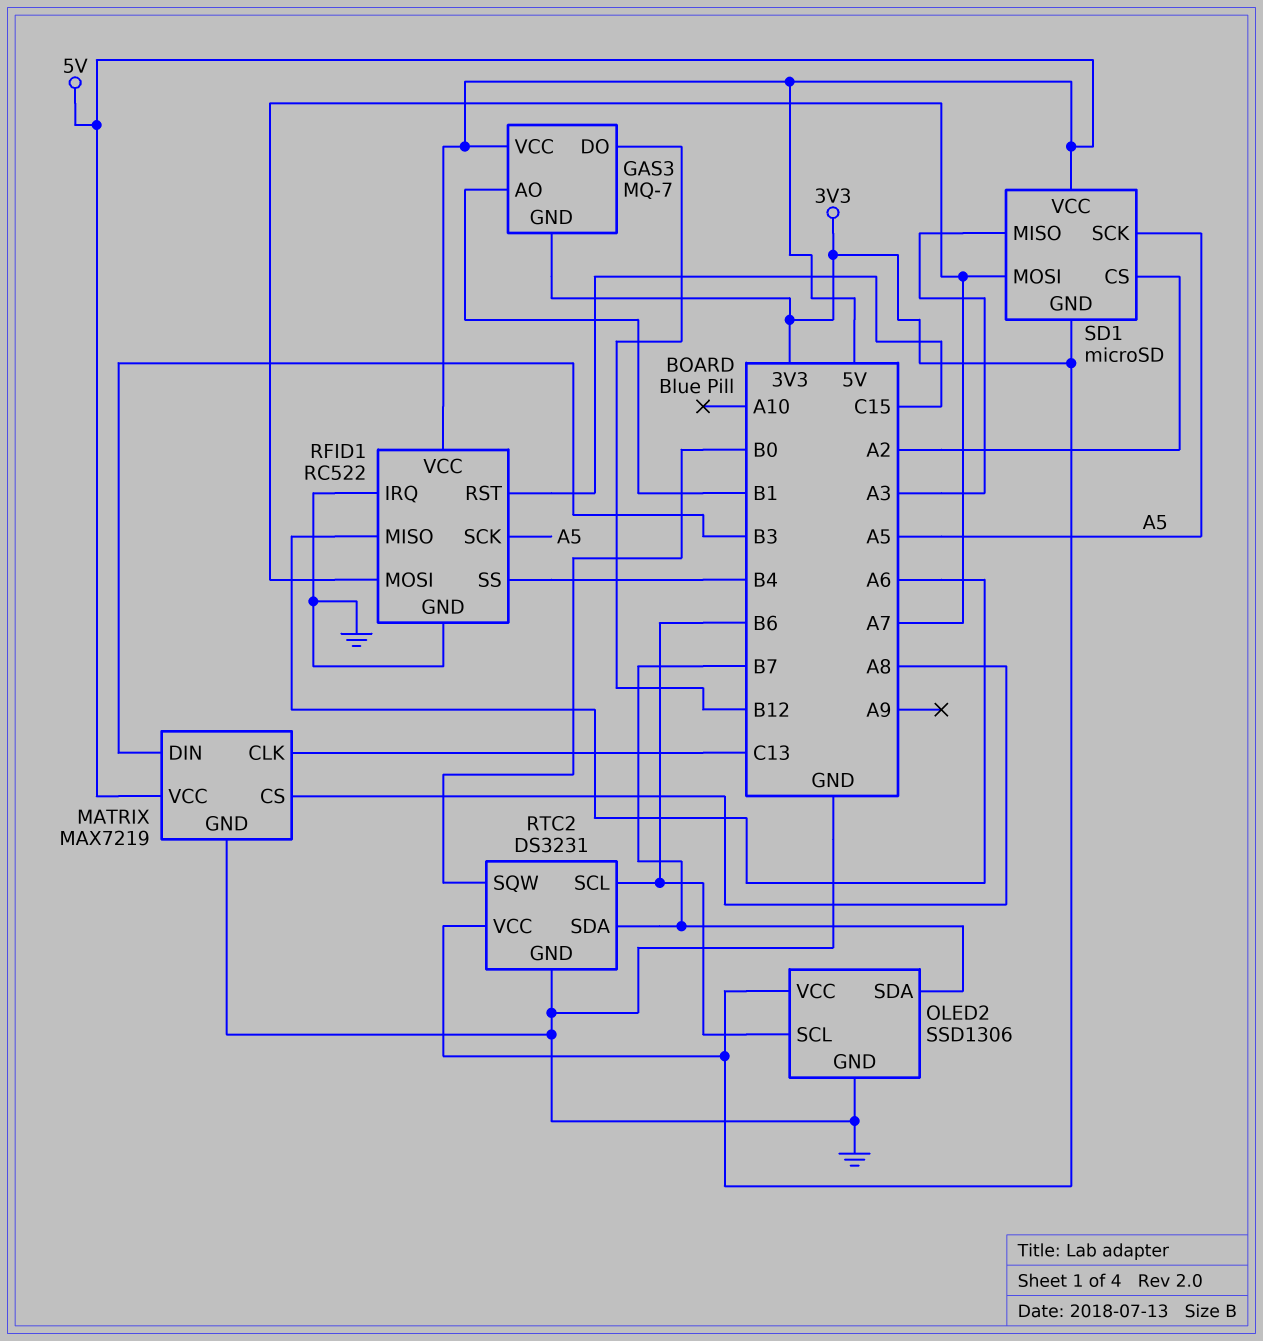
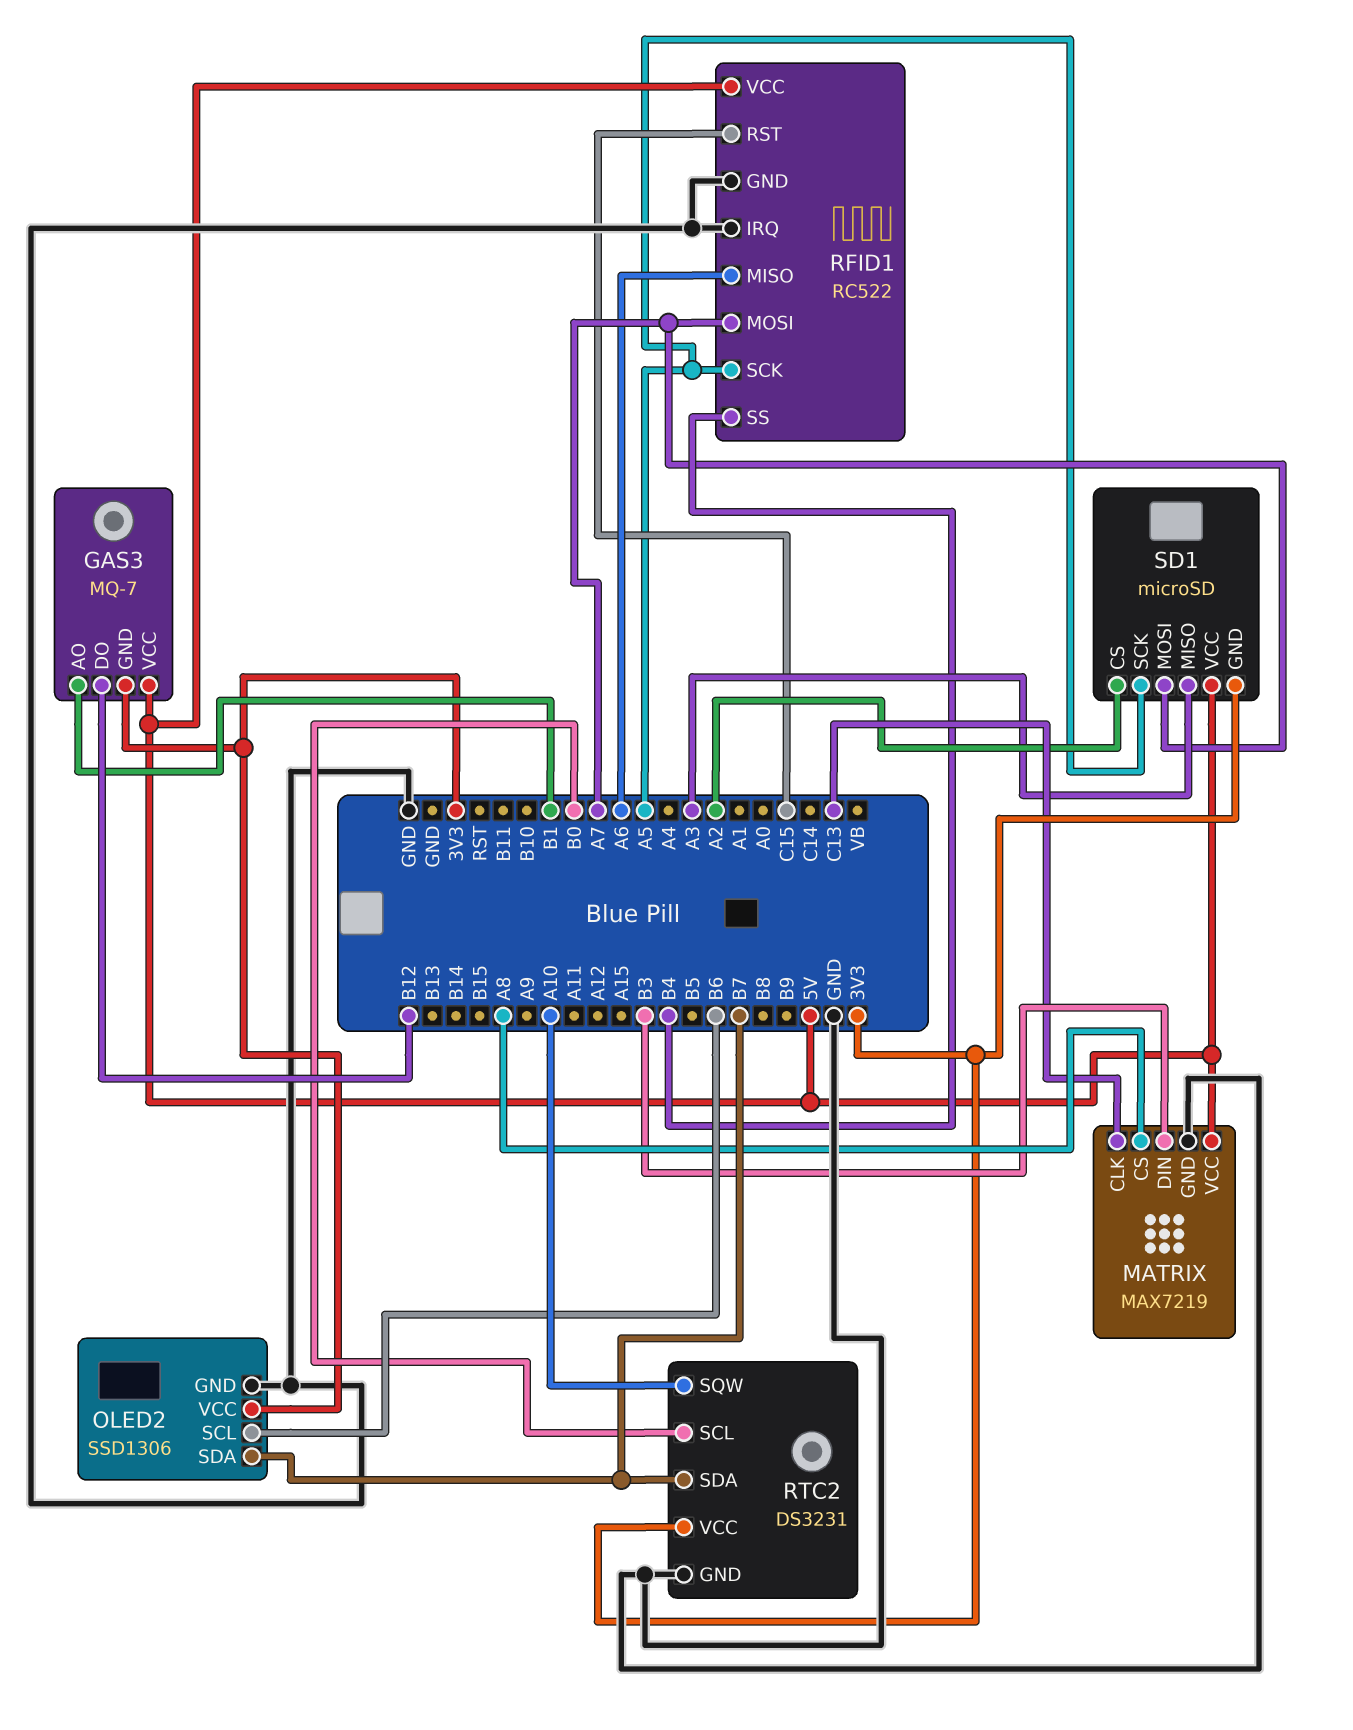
RTC2 pin SCL: B6 -> B0
RTC2 pin SQW: B0 -> A10

